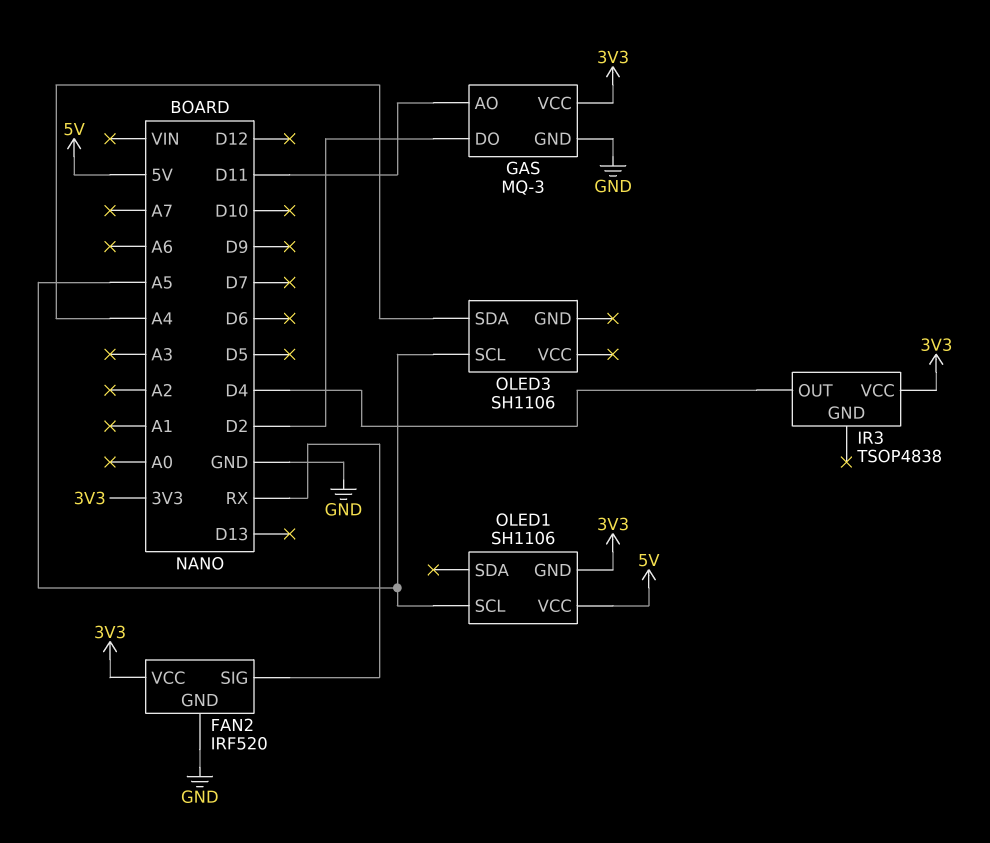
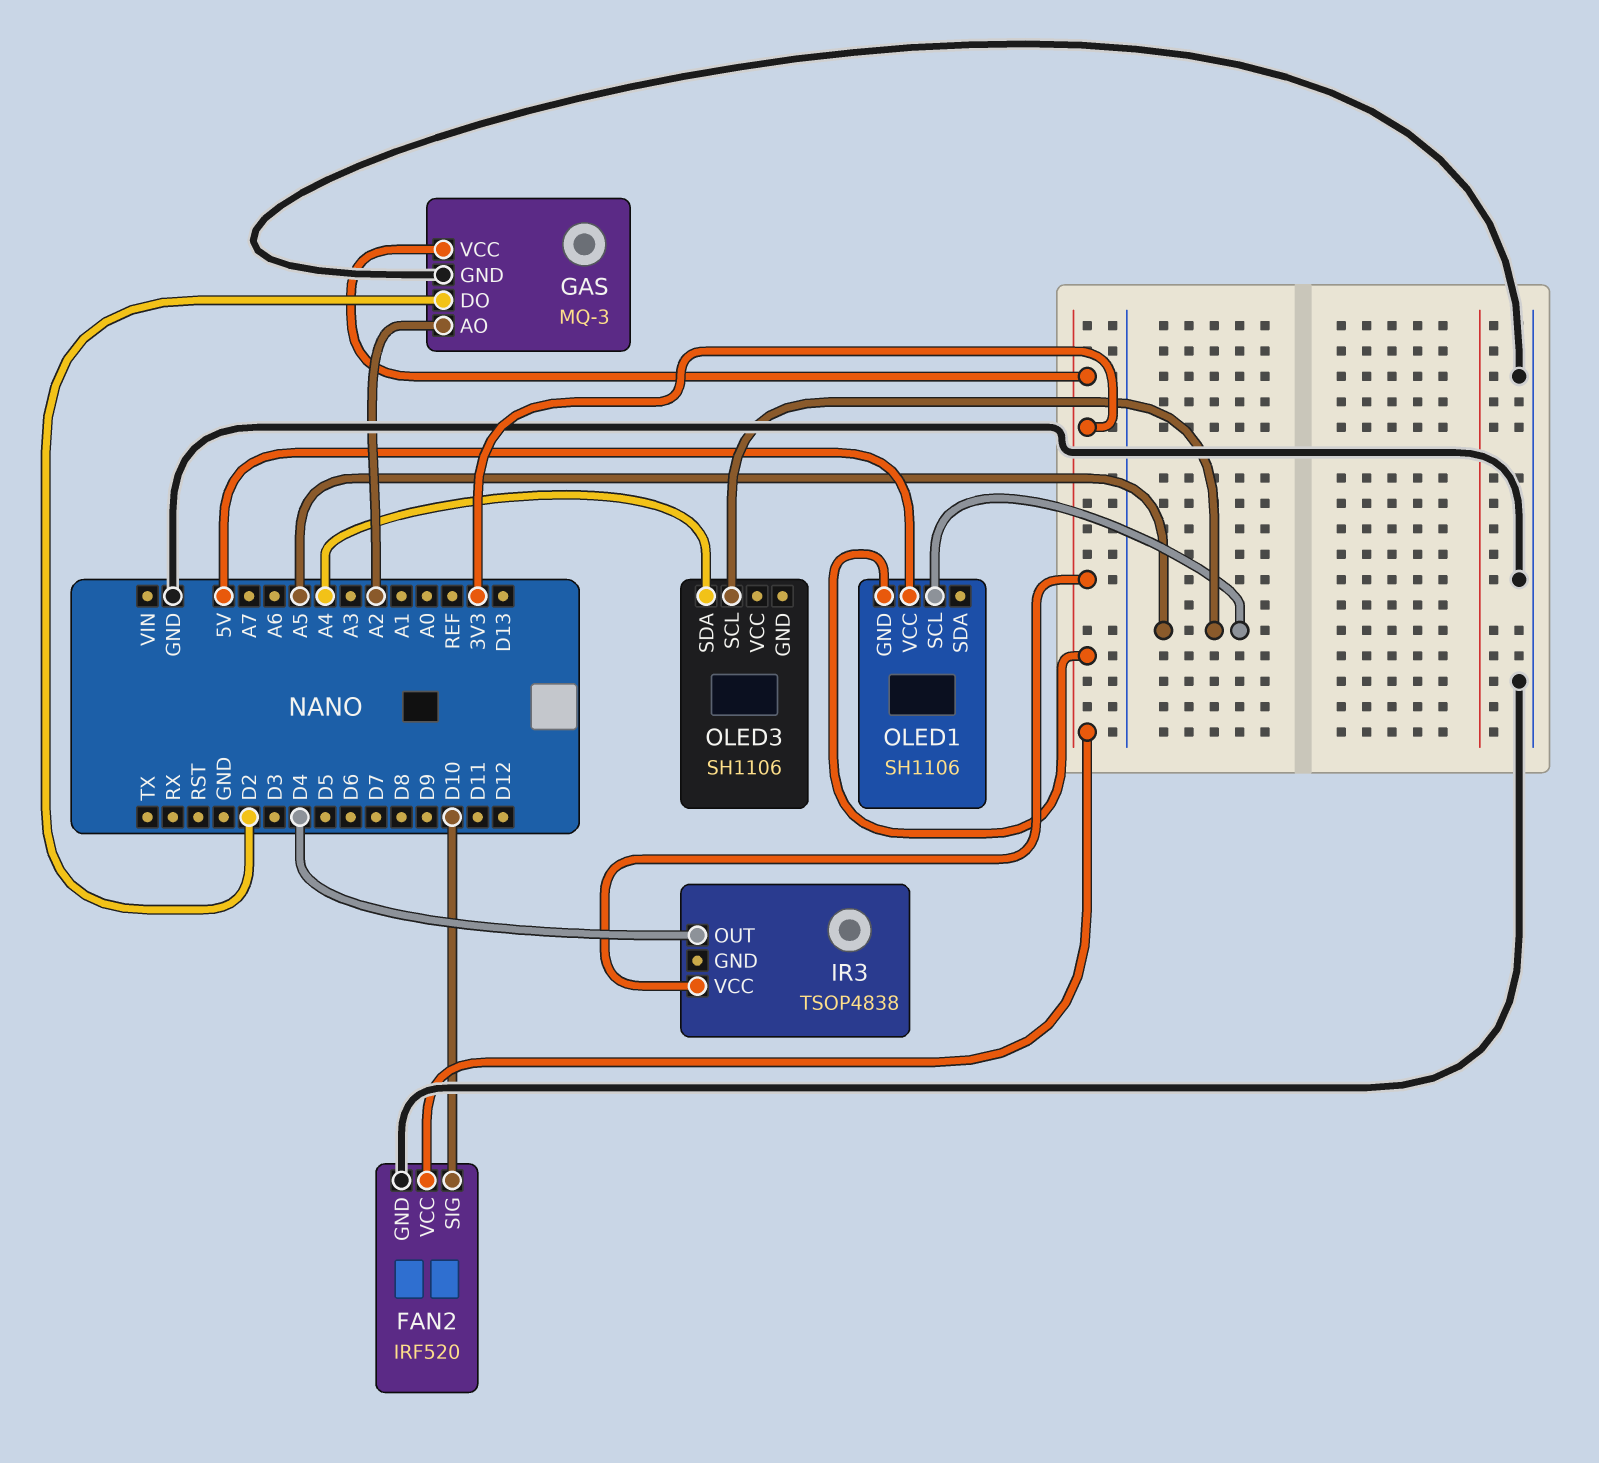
FAN2 pin SIG: RX -> D10
GAS pin AO: D11 -> A2

